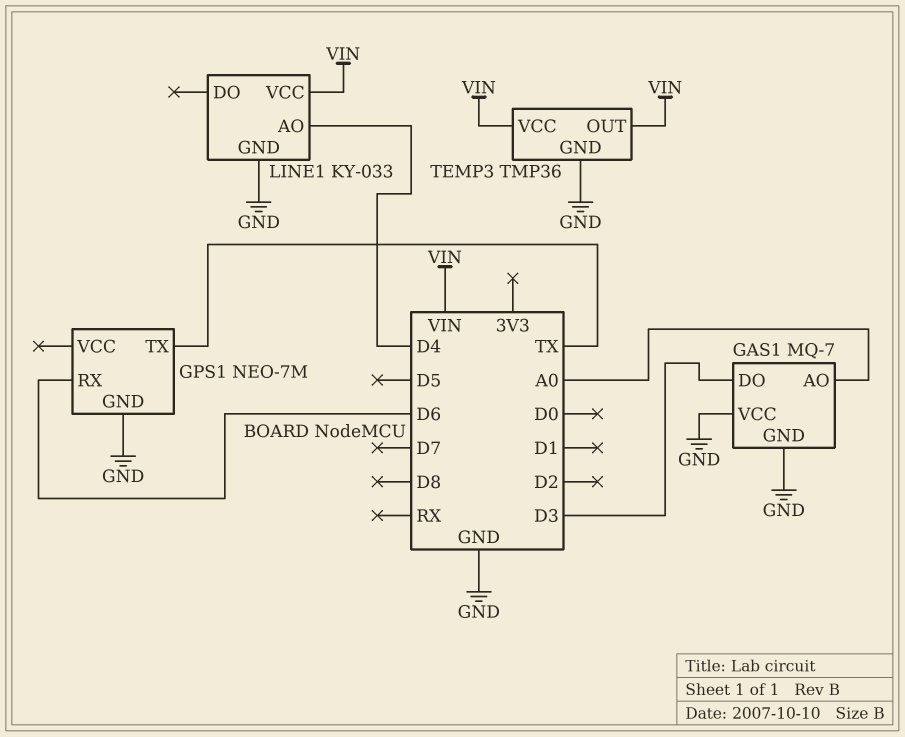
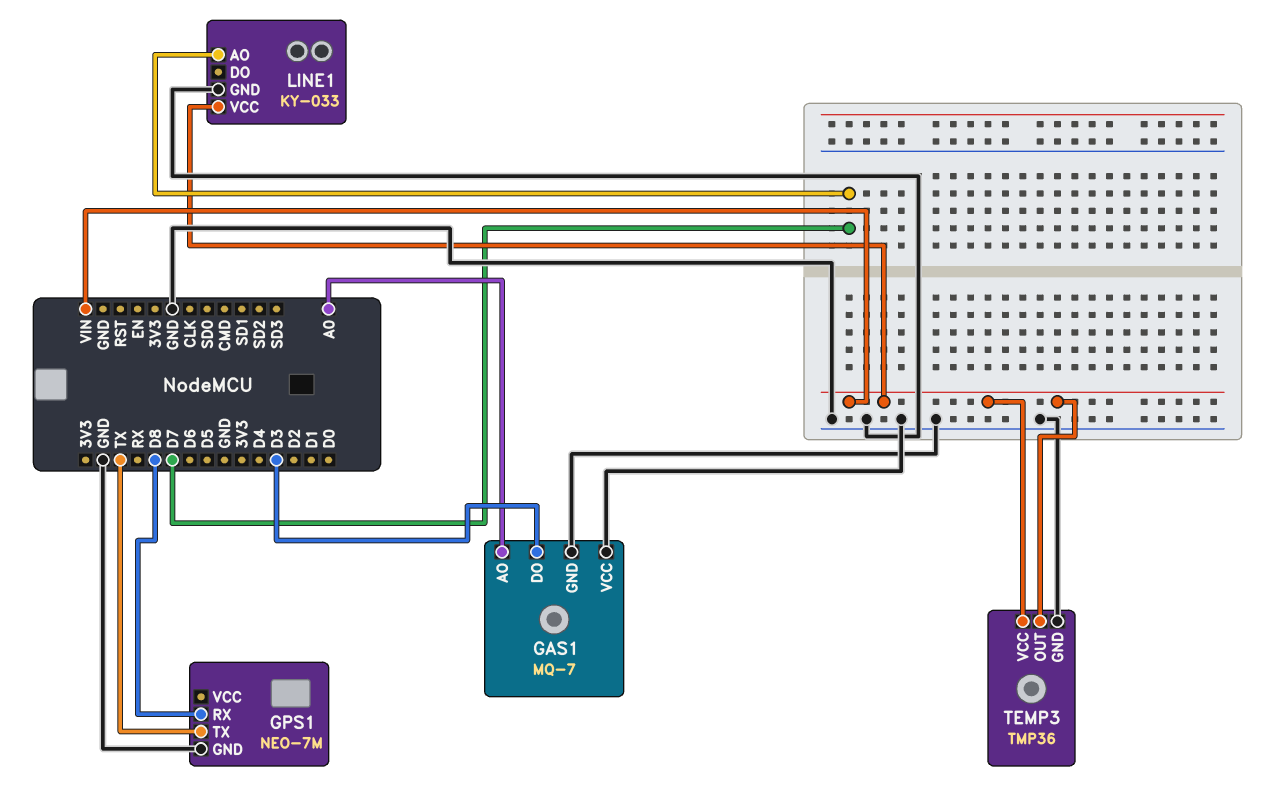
GPS1 pin RX: D6 -> D8
LINE1 pin AO: D4 -> D7

